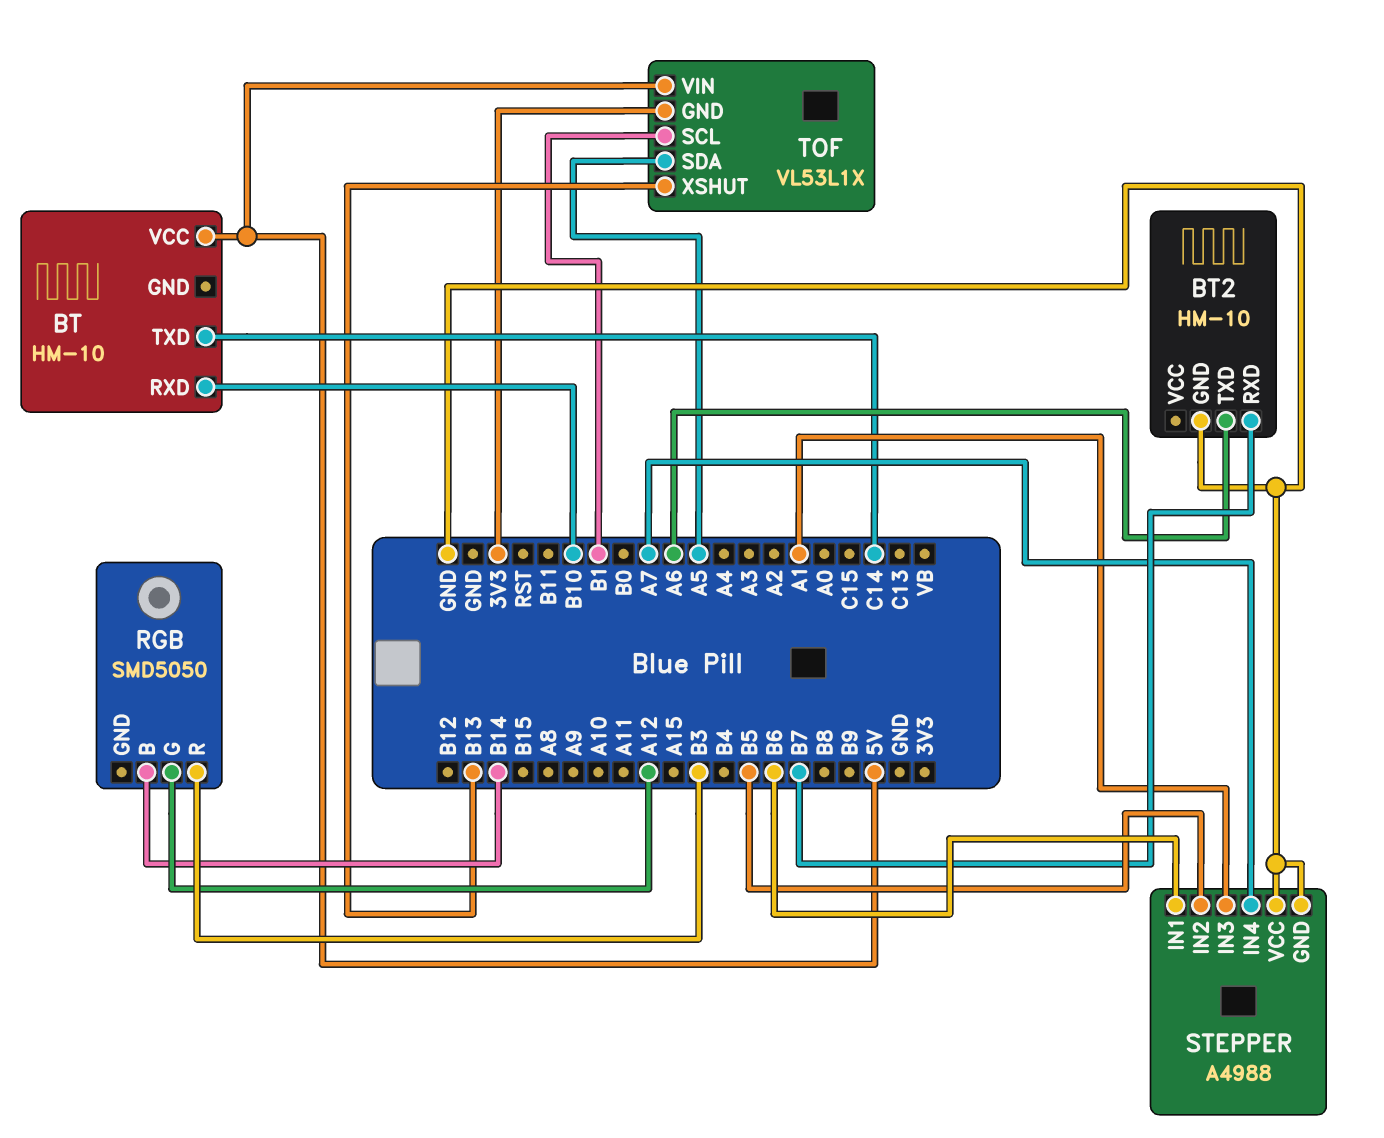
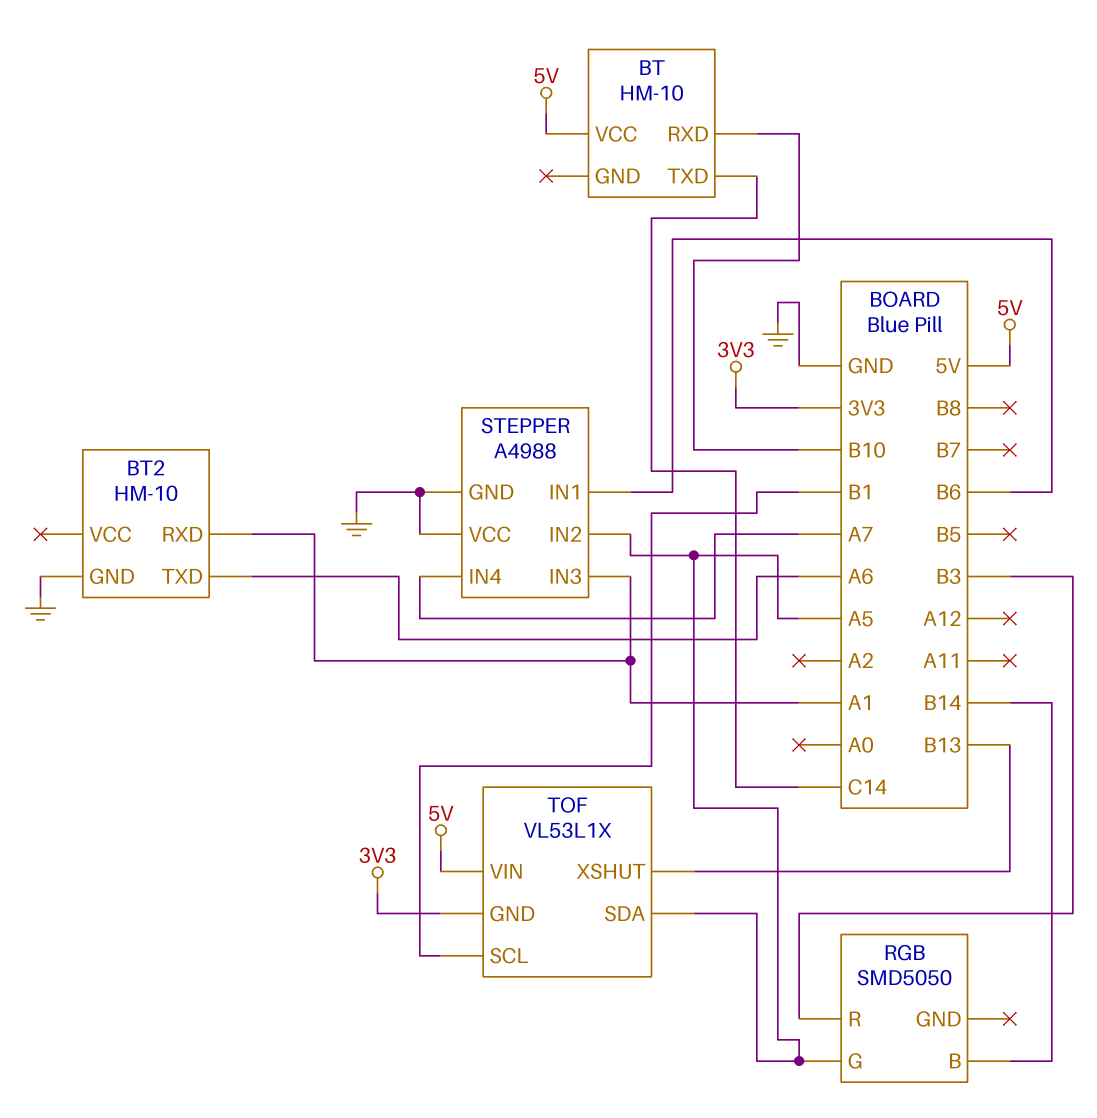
BT2 pin RXD: B7 -> A1
RGB pin G: A12 -> A5
STEPPER pin IN2: B5 -> A5

